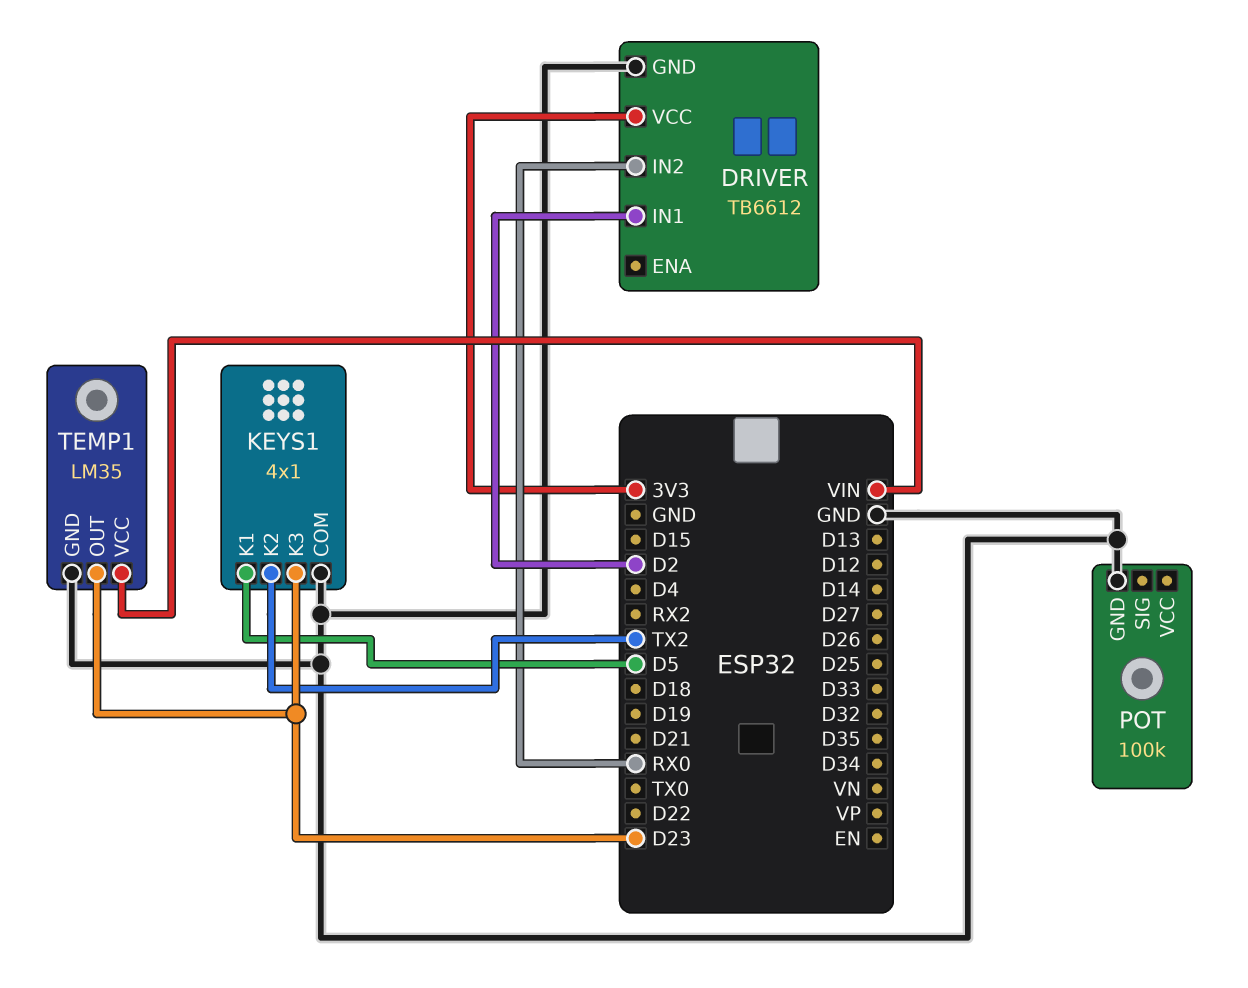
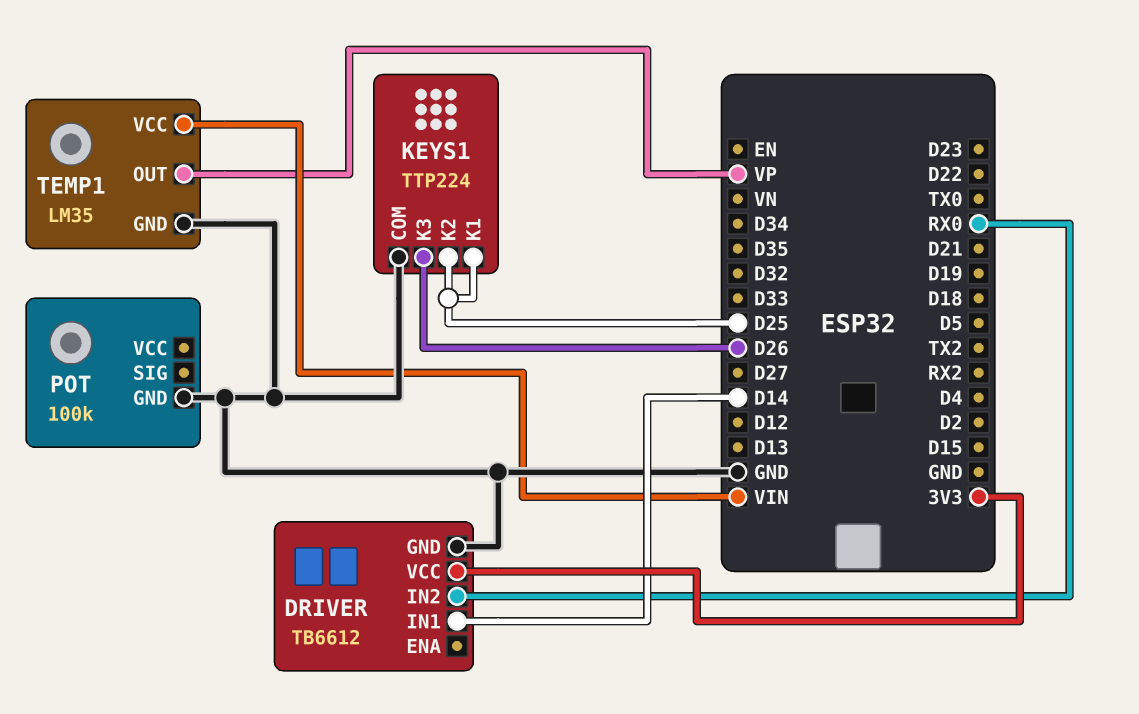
DRIVER pin IN1: D2 -> D14
KEYS1: 4x1 -> TTP224
KEYS1 pin K1: D5 -> D25
KEYS1 pin K2: TX2 -> D25
KEYS1 pin K3: D23 -> D26
TEMP1 pin OUT: D23 -> VP

